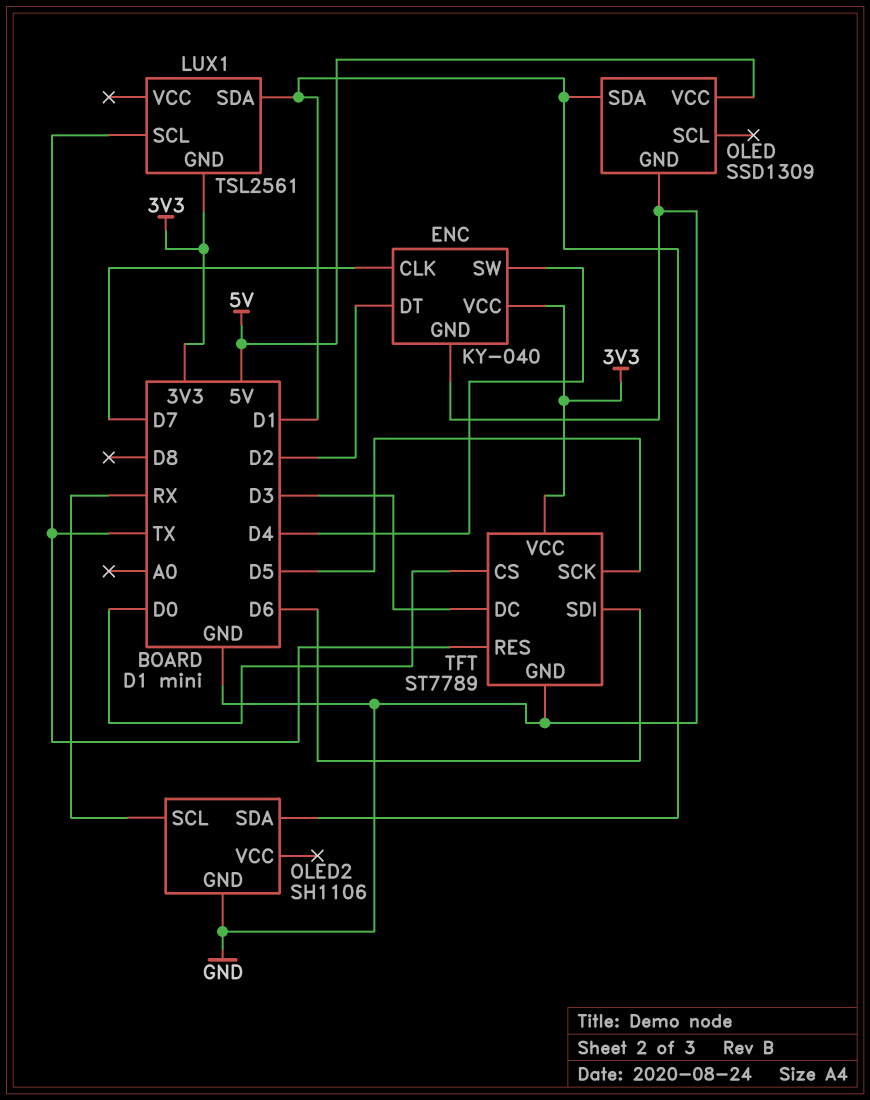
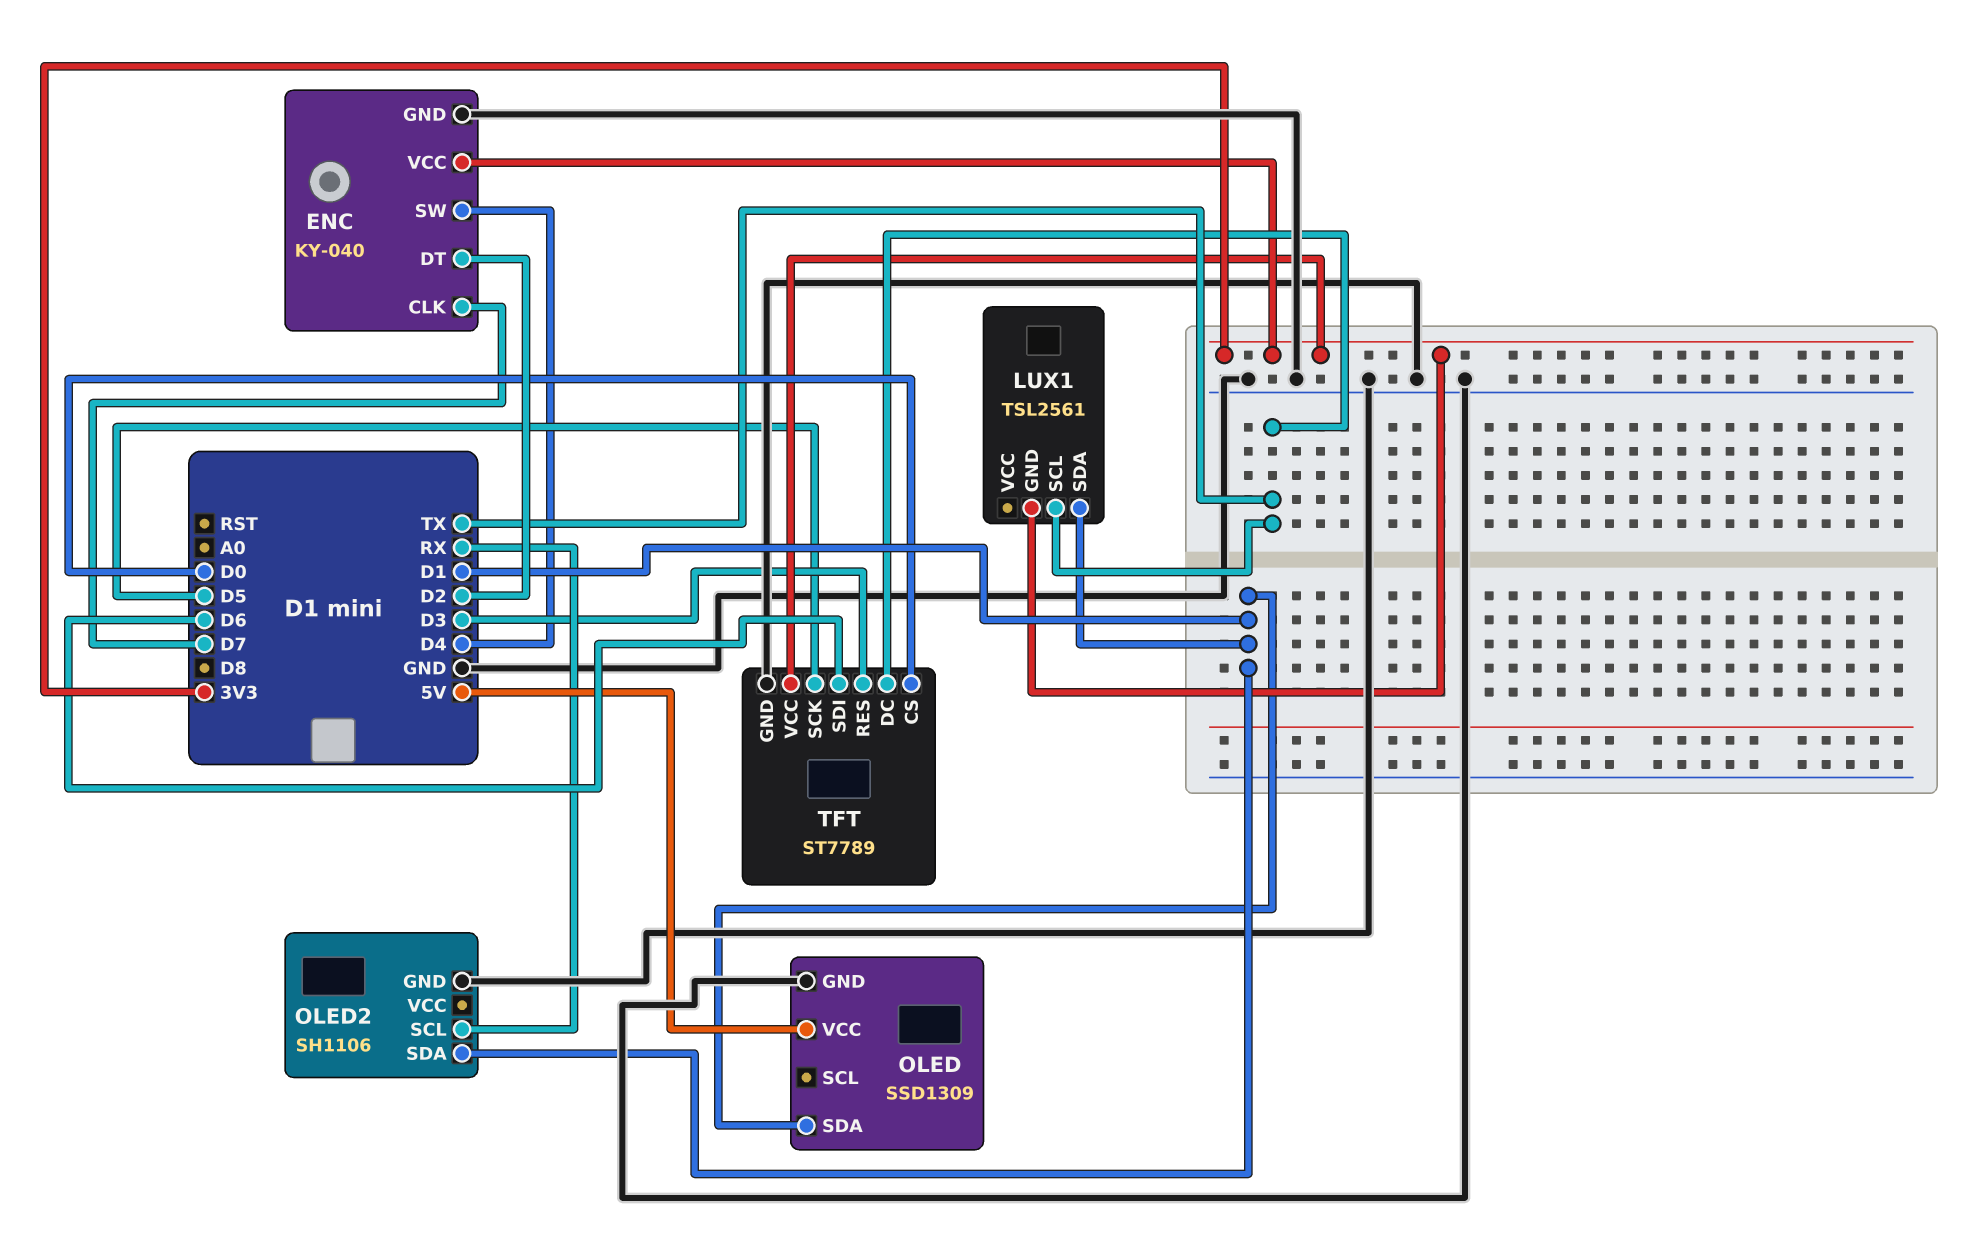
TFT pin DC: D3 -> TX
TFT pin RES: TX -> D3

